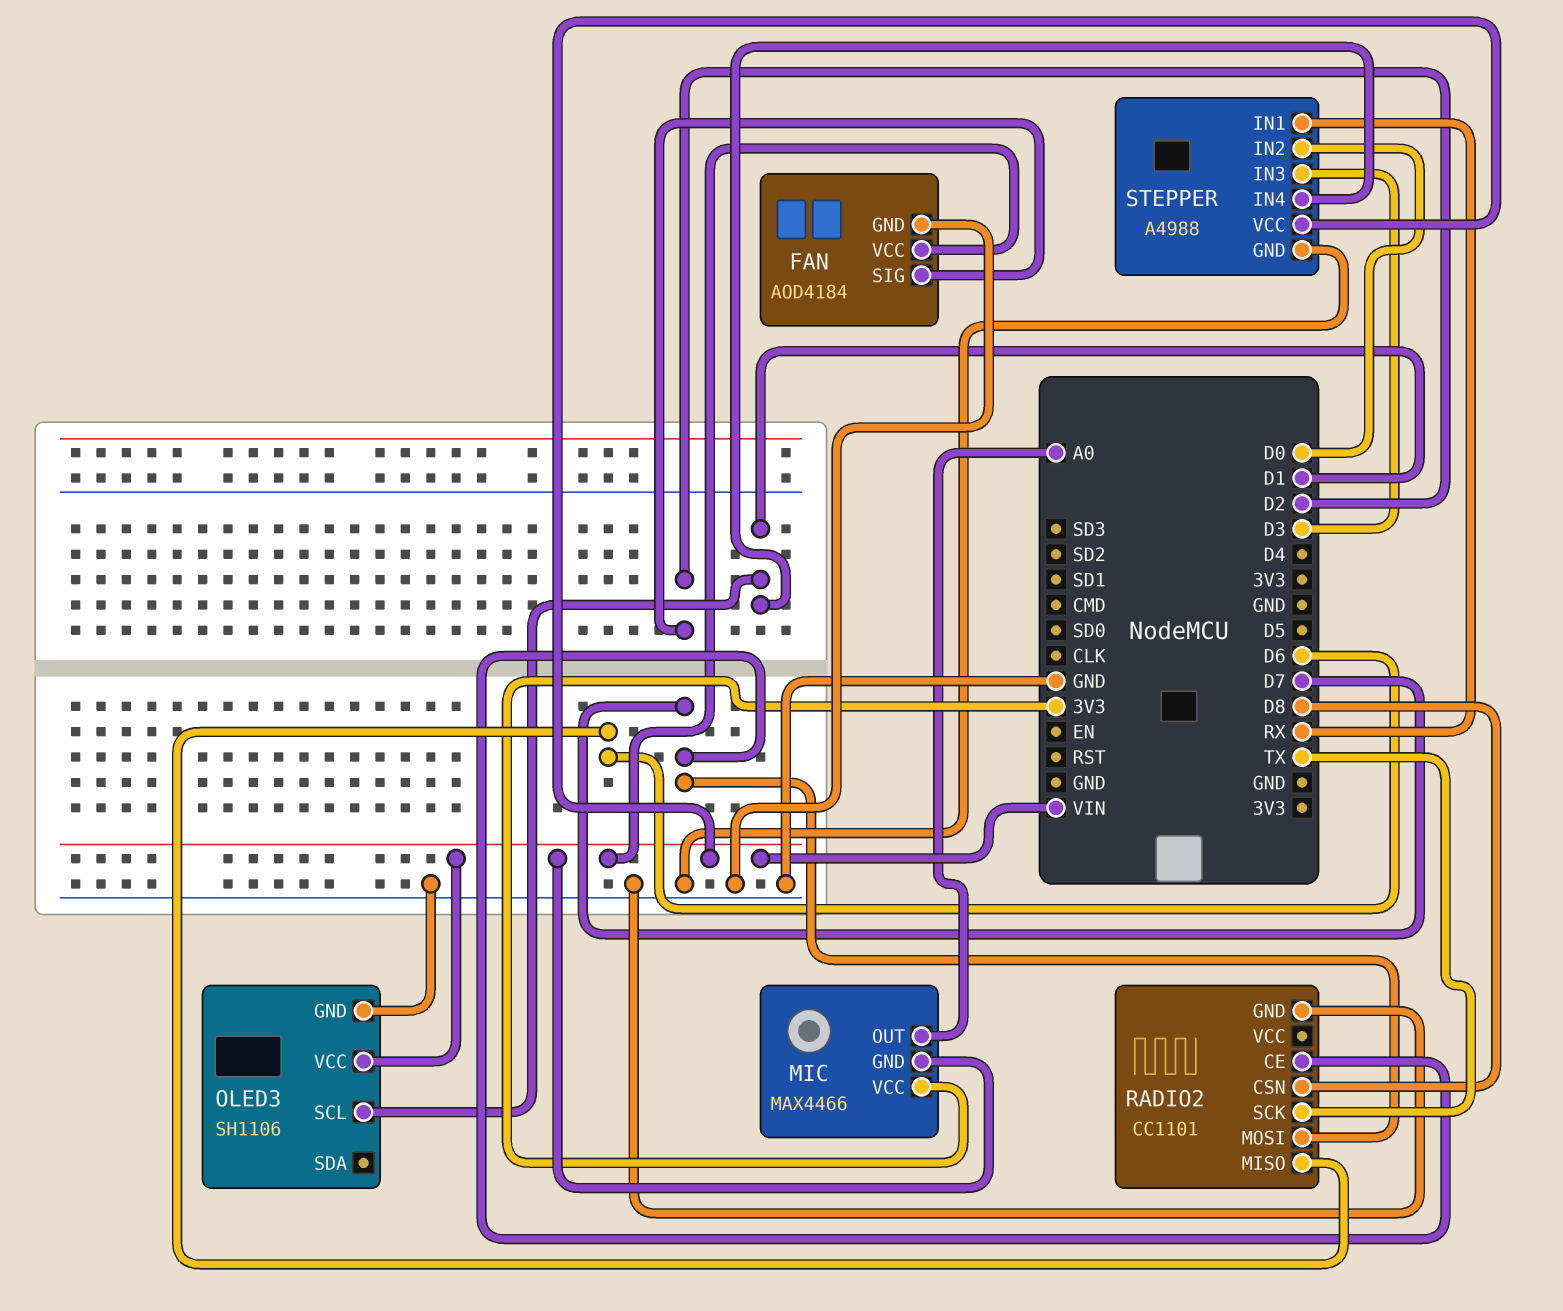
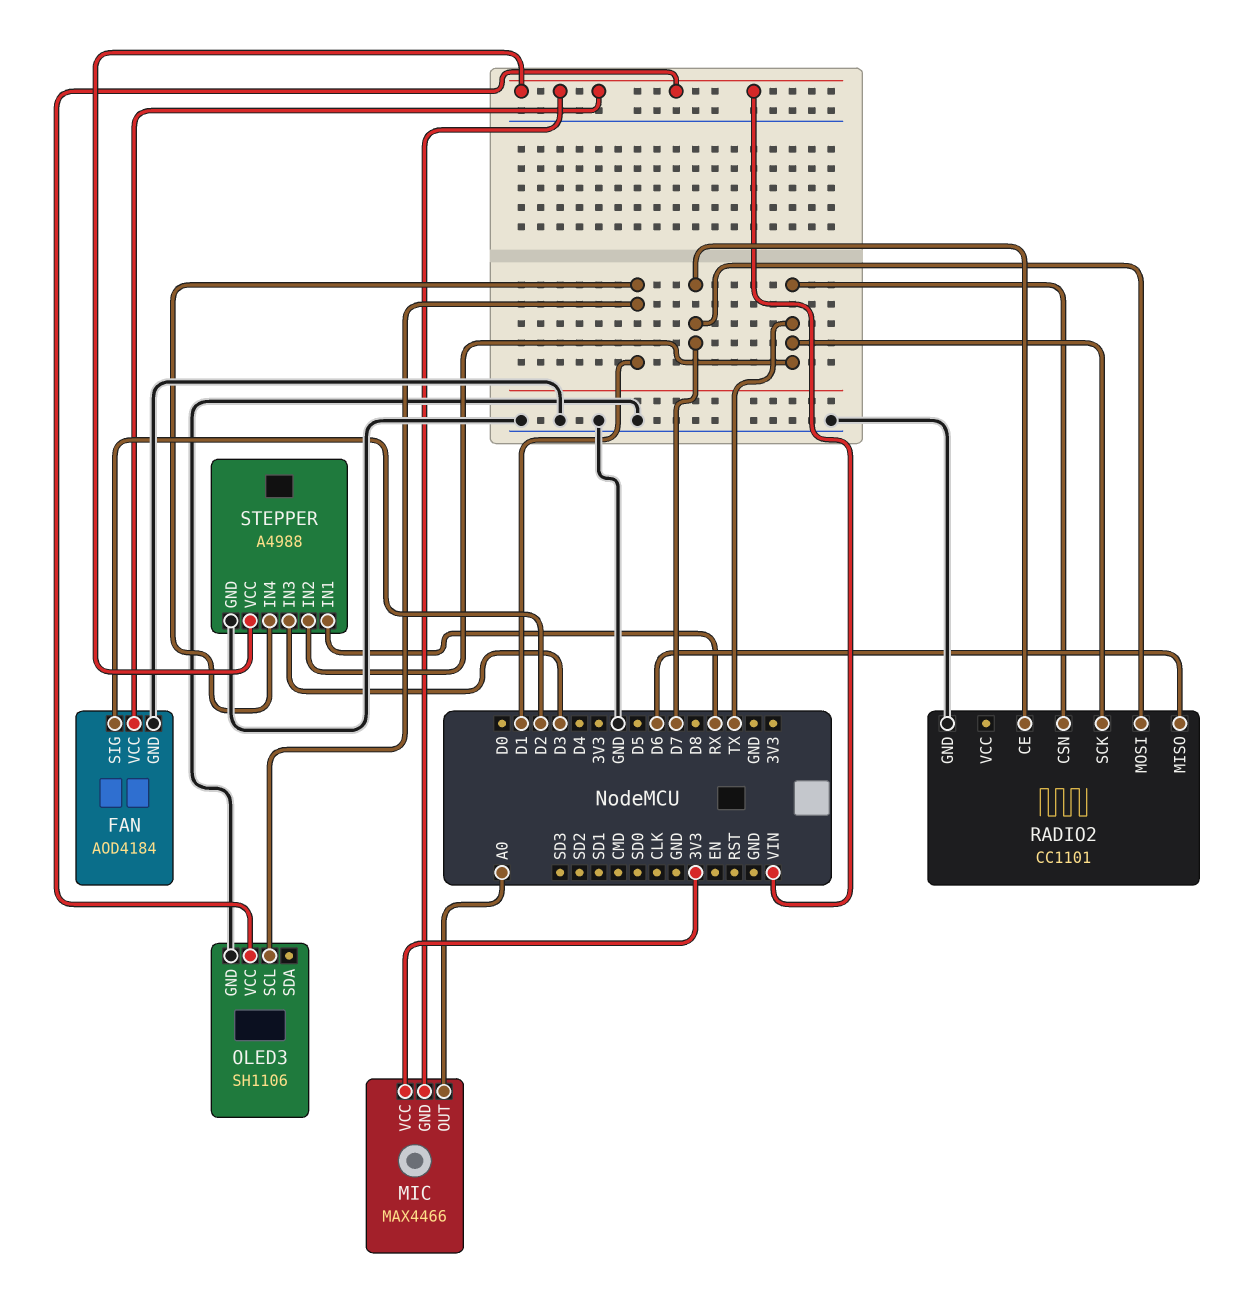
RADIO2 pin CSN: D8 -> TX
STEPPER pin IN2: D0 -> TX

